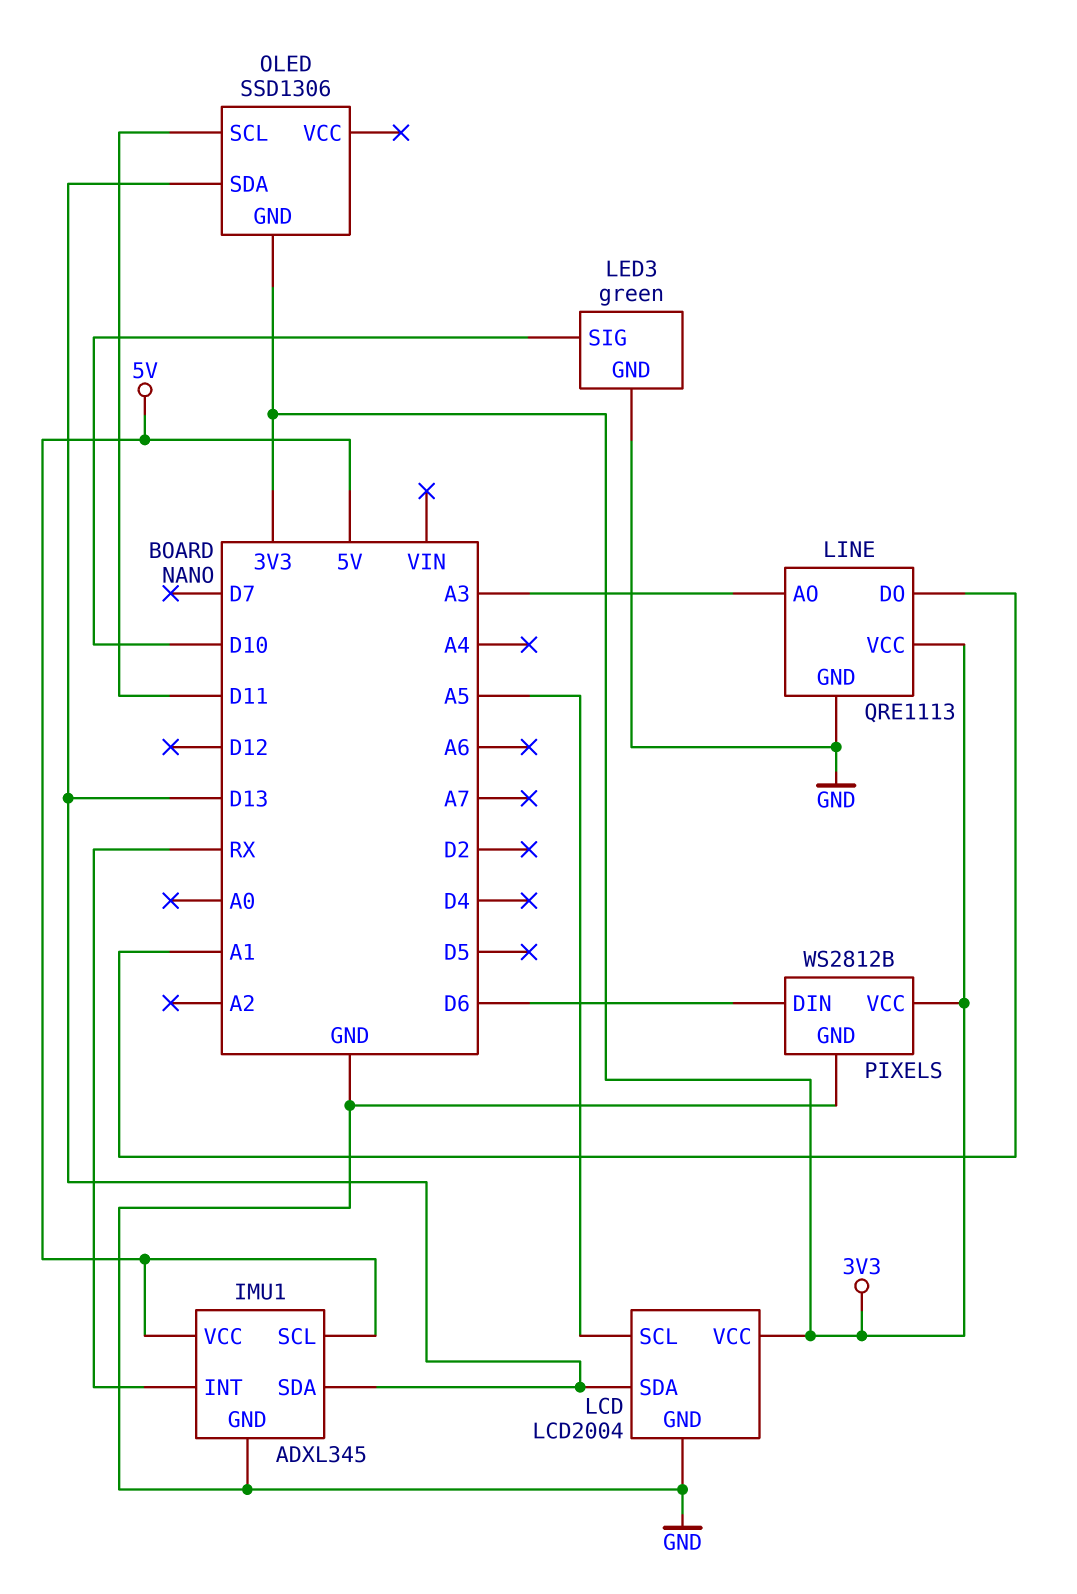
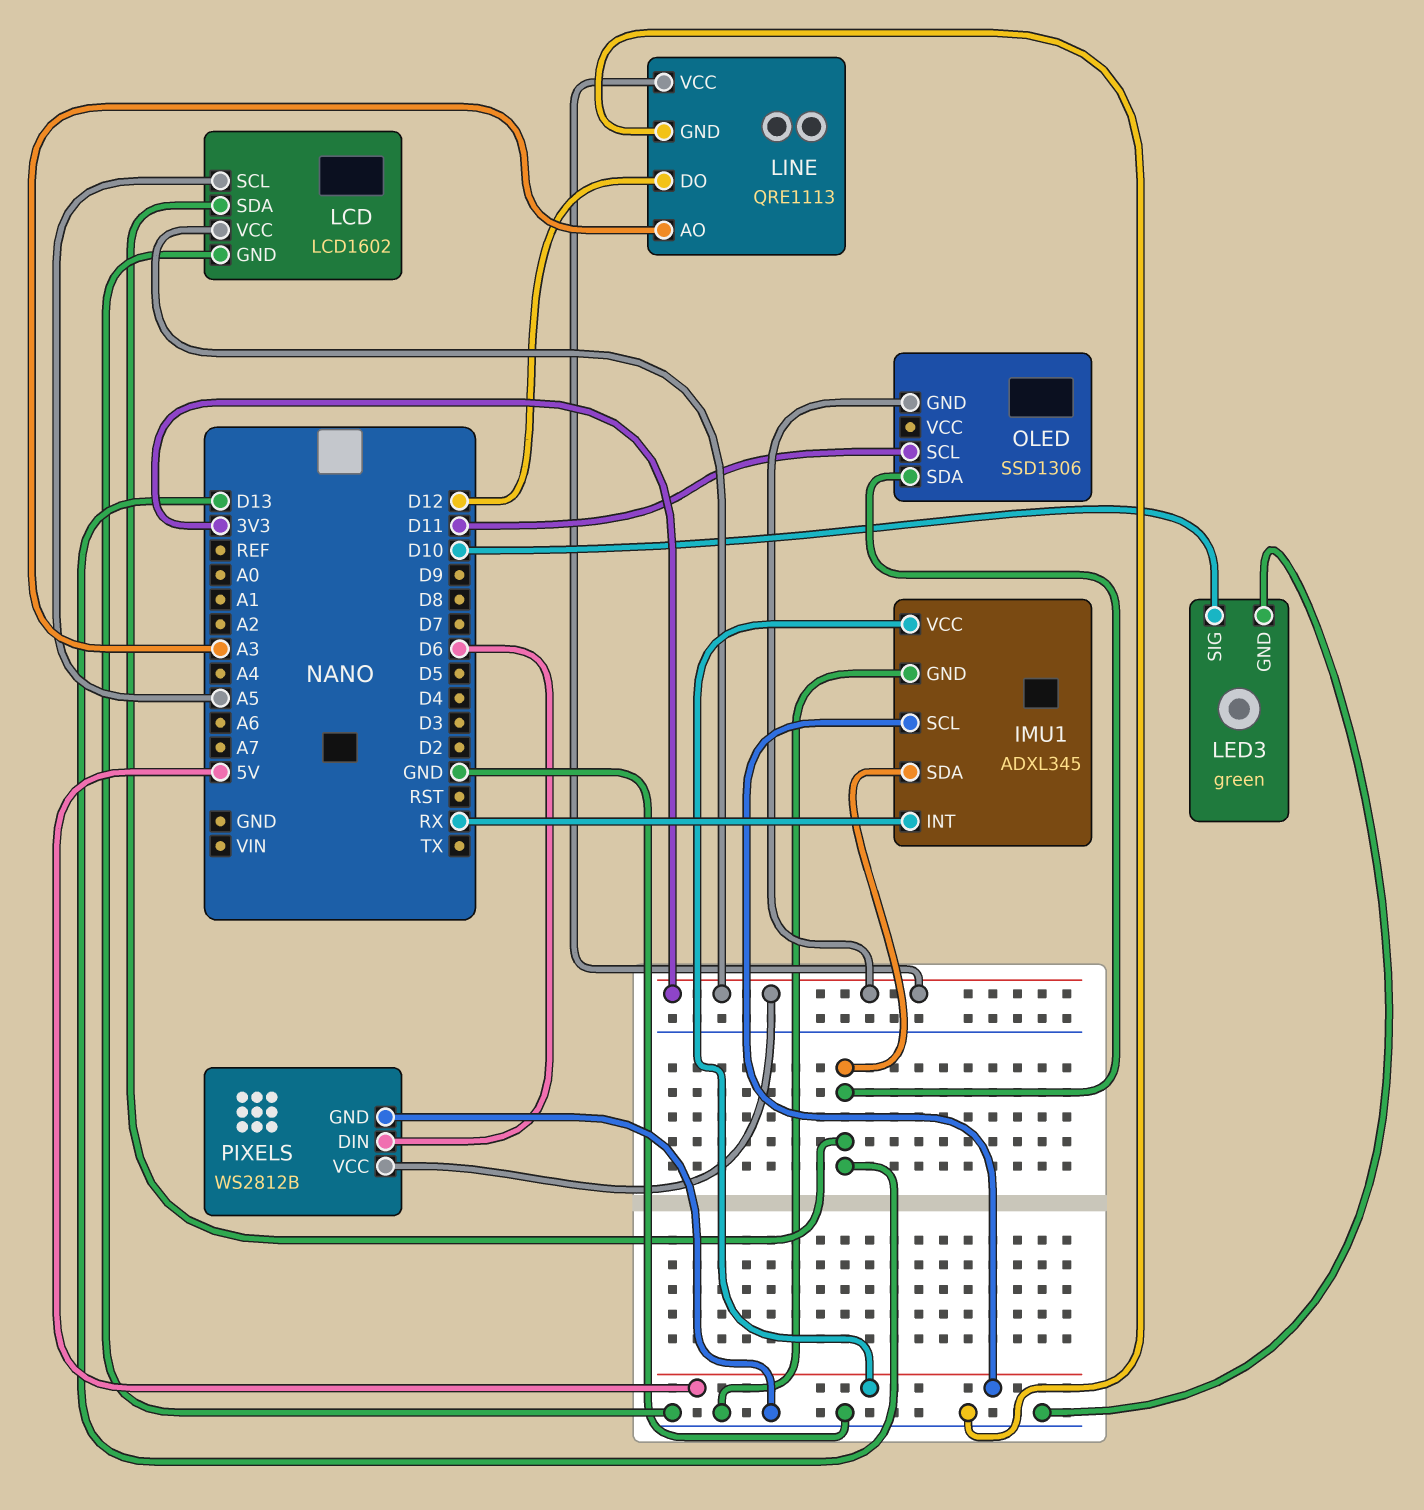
LCD: LCD2004 -> LCD1602
LINE pin DO: A1 -> D12

